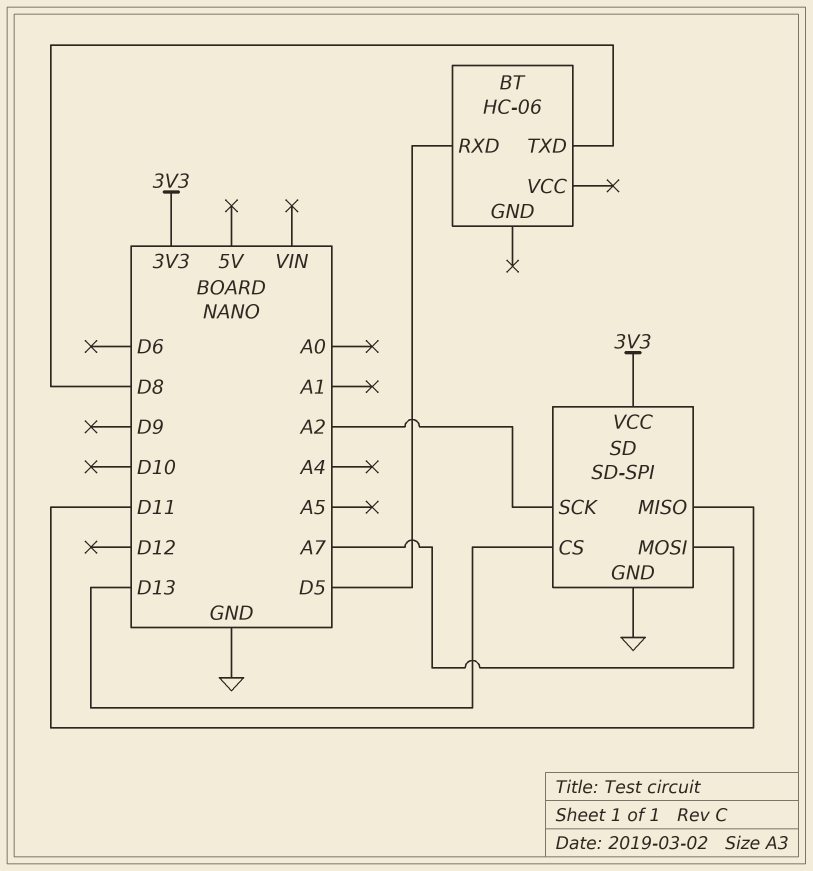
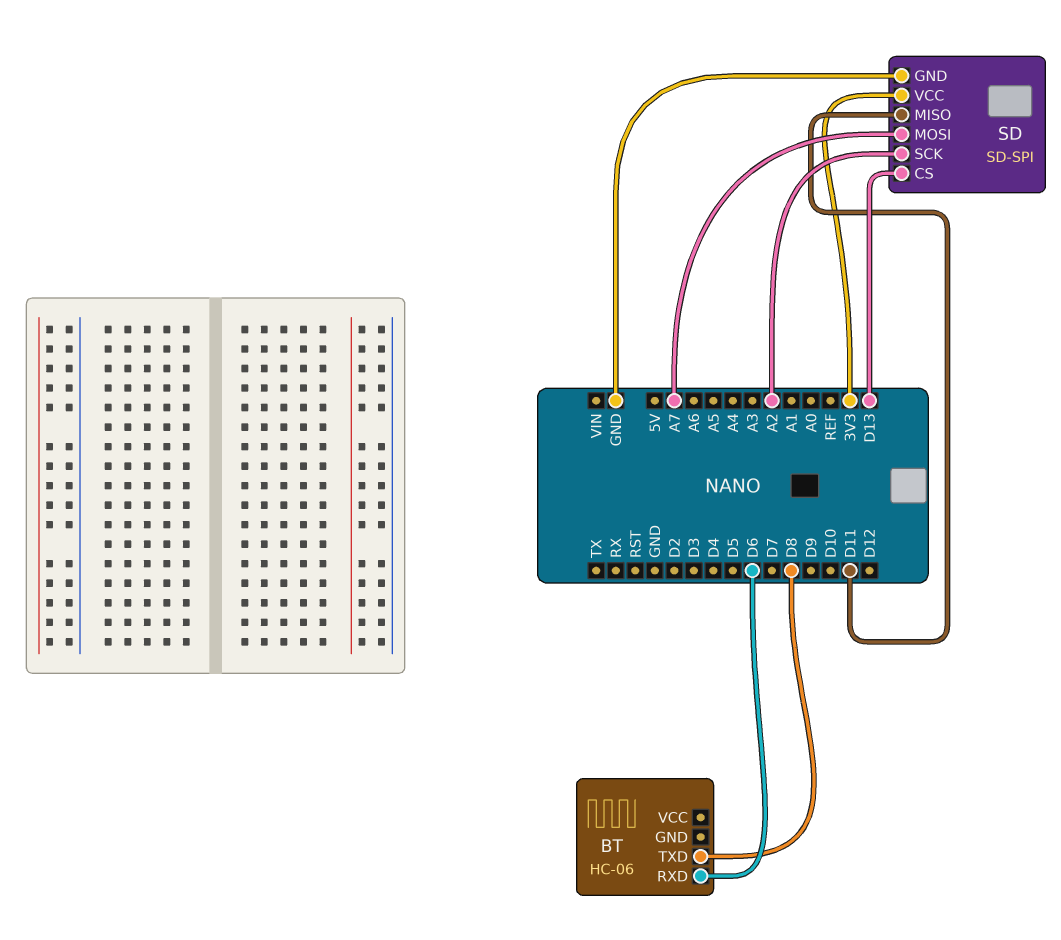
BT pin RXD: D5 -> D6

